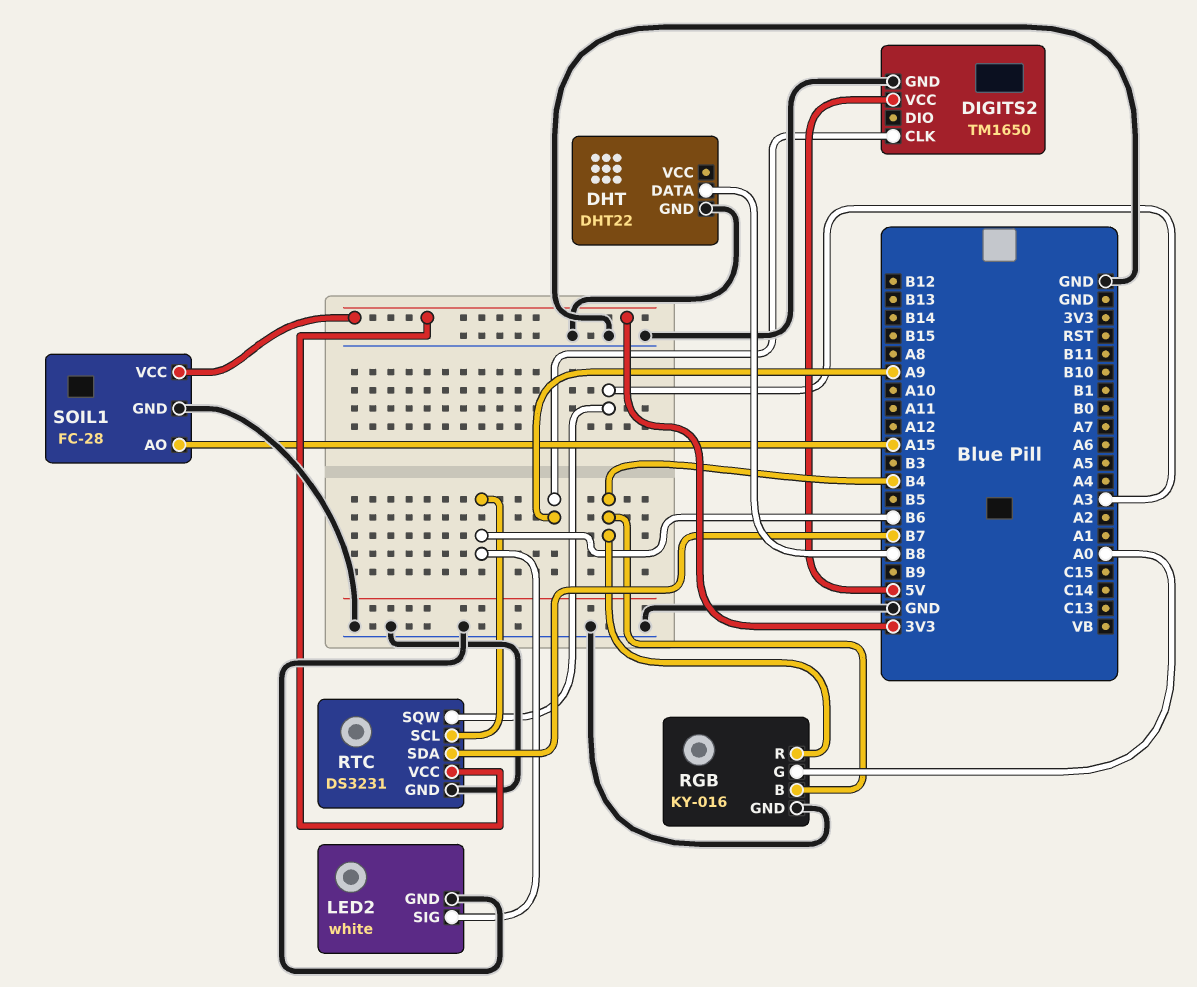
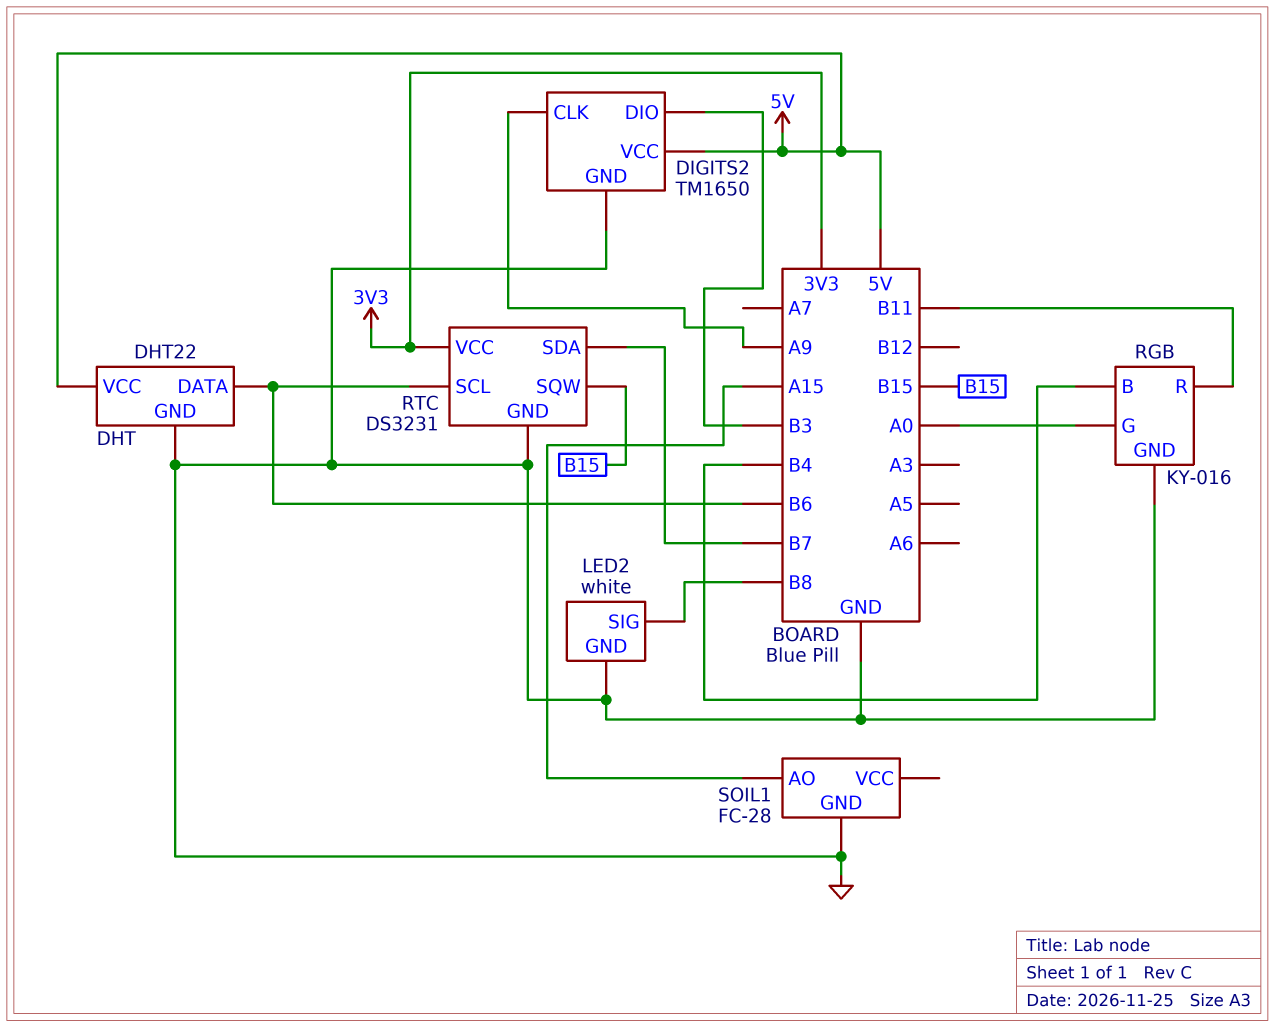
DHT pin DATA: B8 -> B6
DHT pin VCC: none -> 5V
DIGITS2 pin DIO: none -> B3
LED2 pin SIG: B6 -> B8
RGB pin R: B4 -> B11
RTC pin SQW: A3 -> B15
SOIL1 pin VCC: 3V3 -> none

